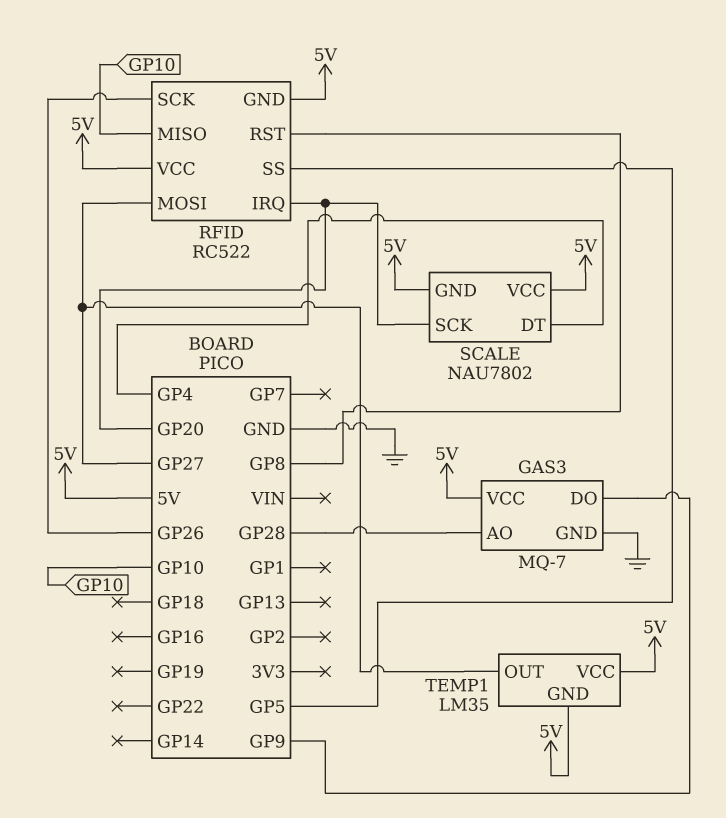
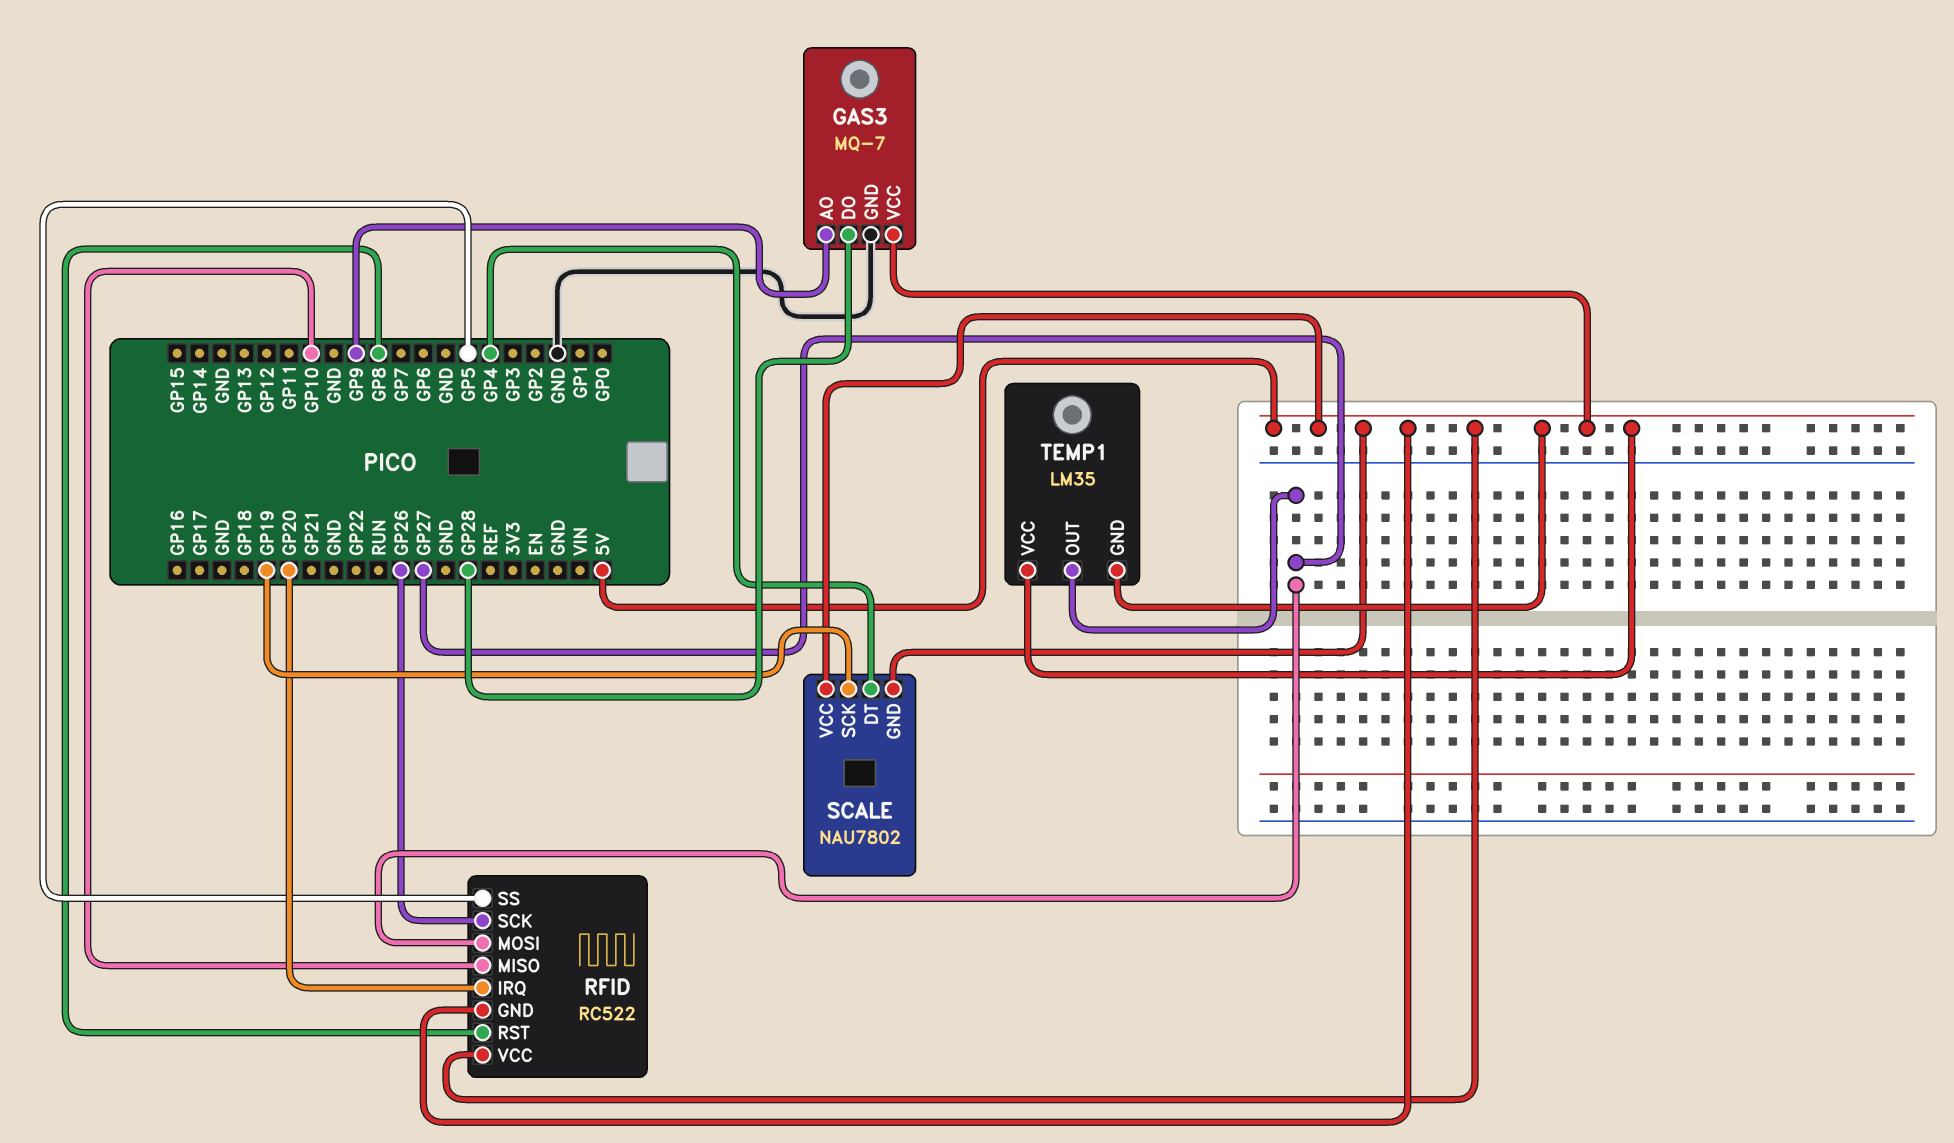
GAS3 pin AO: GP28 -> GP9
GAS3 pin DO: GP9 -> GP28
SCALE pin SCK: GP20 -> GP19

